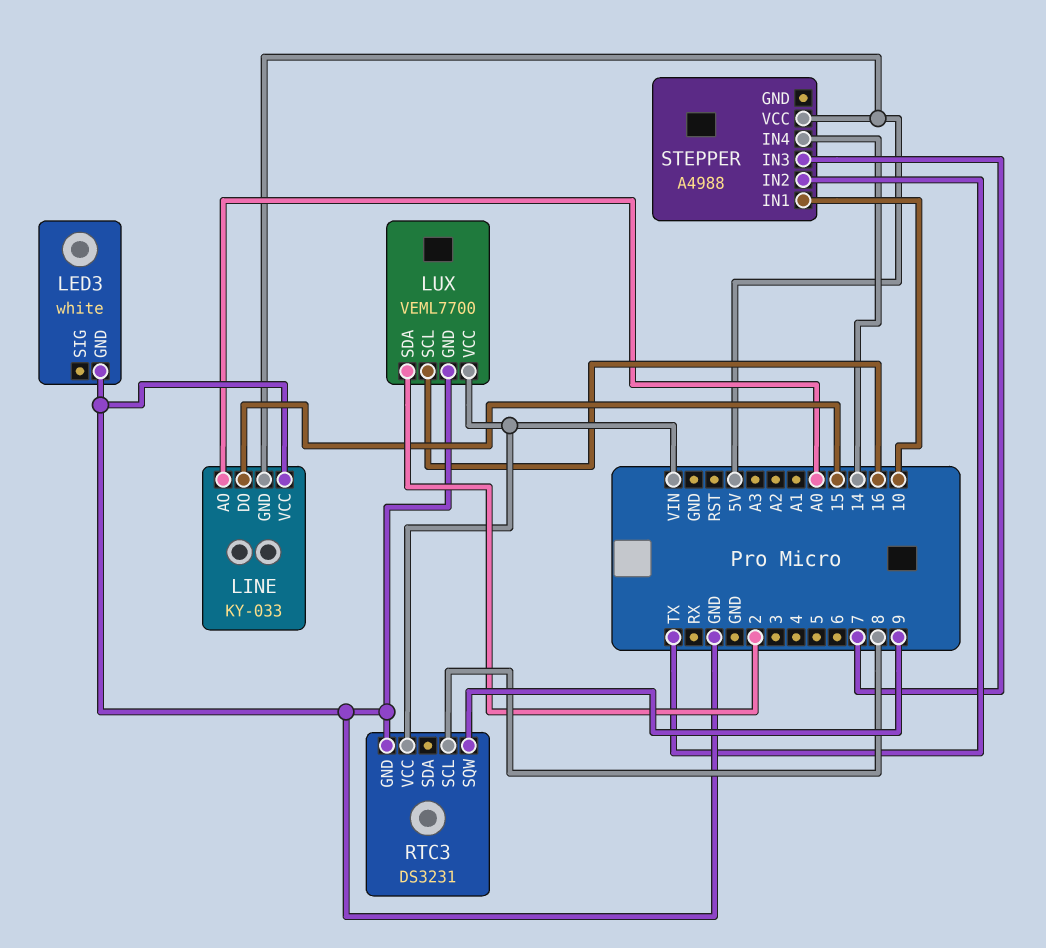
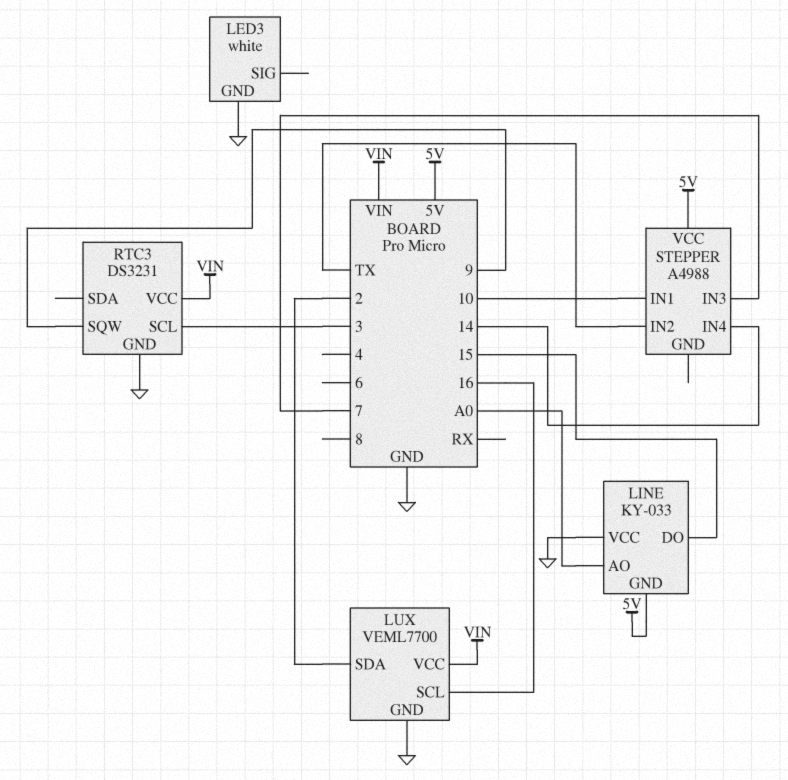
RTC3 pin SCL: 8 -> 3

